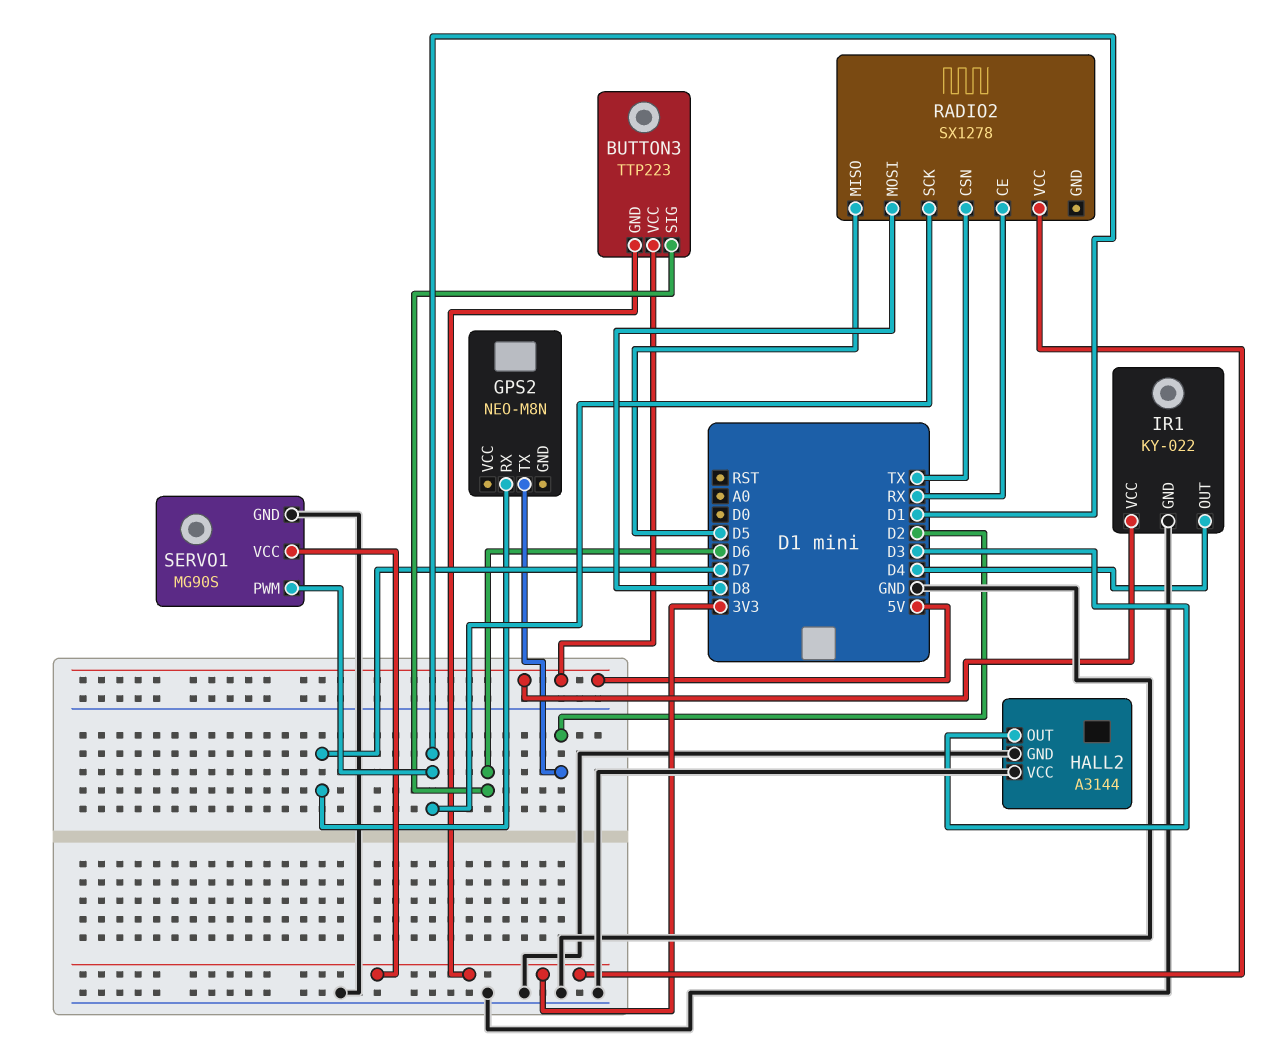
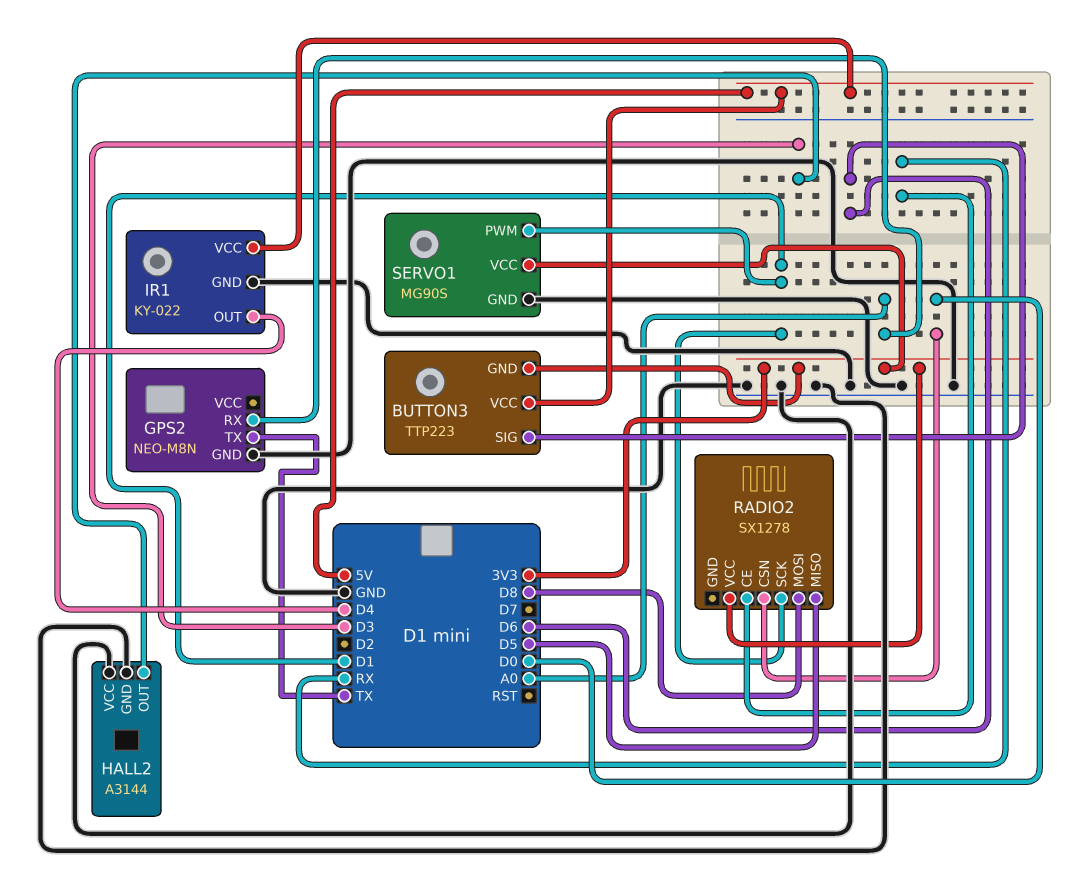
GPS2 pin GND: none -> GND
GPS2 pin RX: D7 -> A0
GPS2 pin TX: D2 -> TX
RADIO2 pin CSN: TX -> D0

